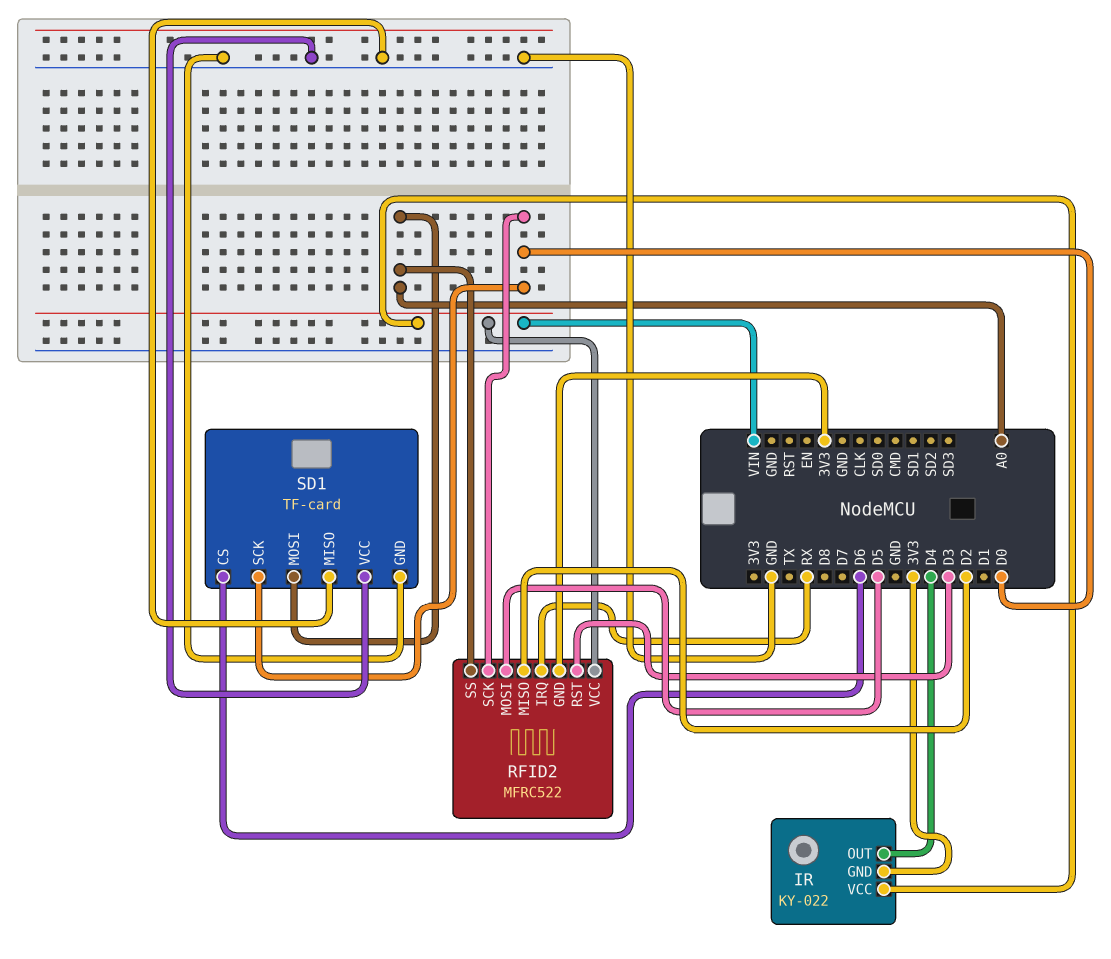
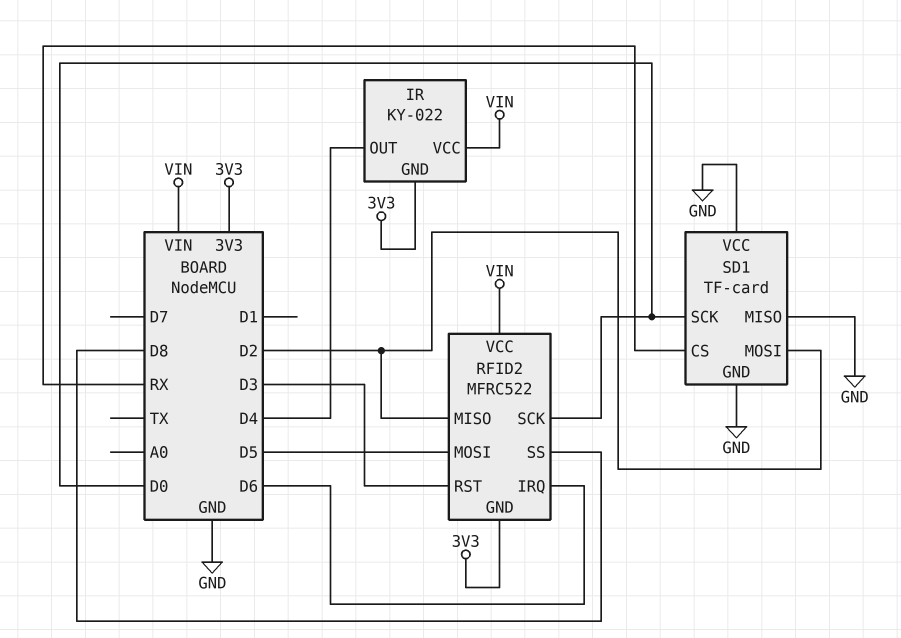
RFID2 pin IRQ: RX -> D6
RFID2 pin SS: A0 -> D8
SD1 pin CS: D6 -> RX
SD1 pin MOSI: A0 -> D2

